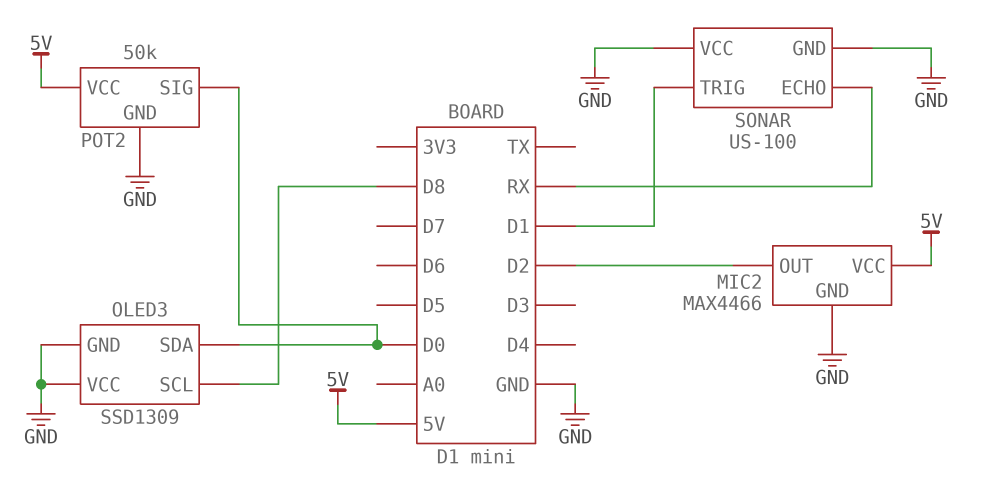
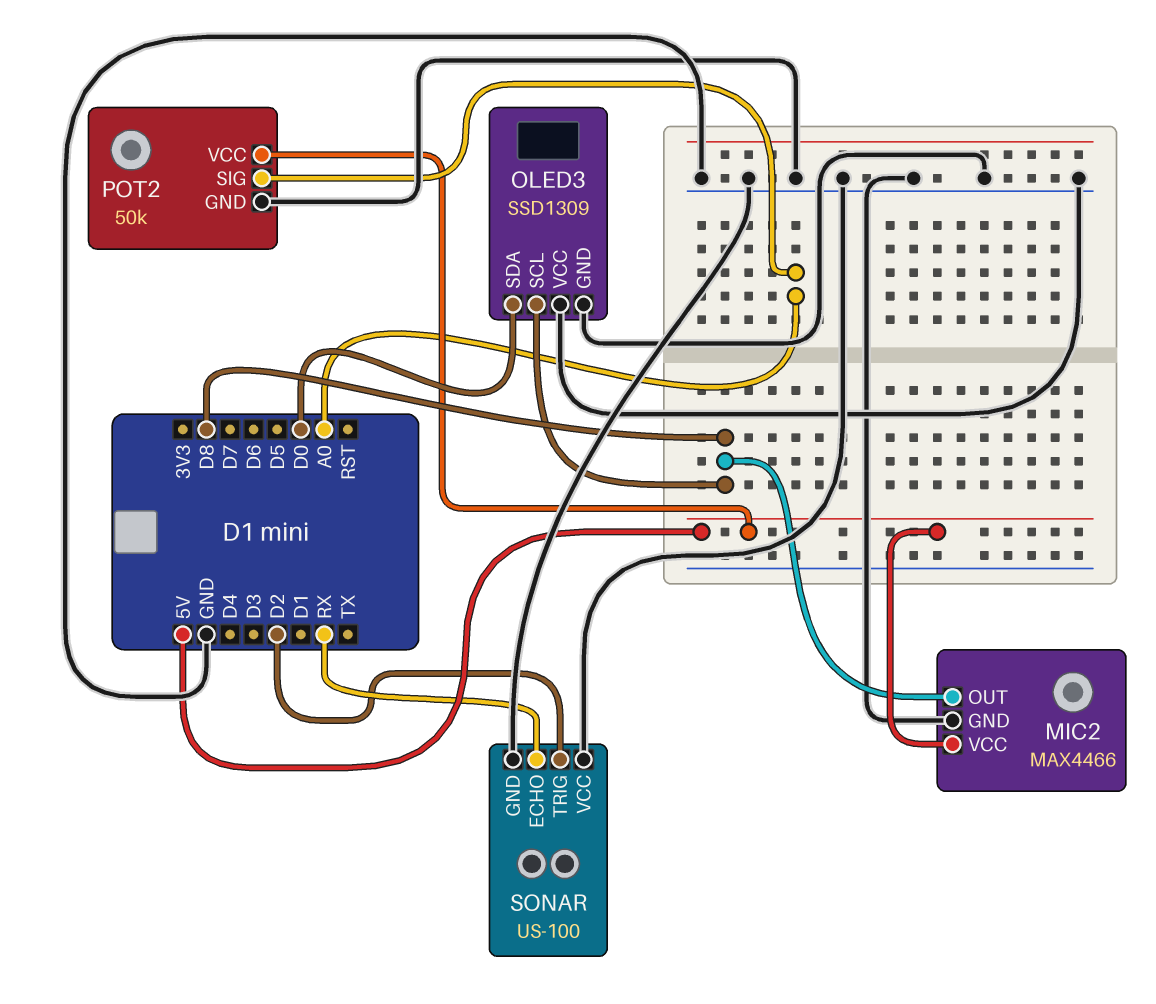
MIC2 pin OUT: D2 -> D8
POT2 pin SIG: D0 -> A0
SONAR pin TRIG: D1 -> D2

